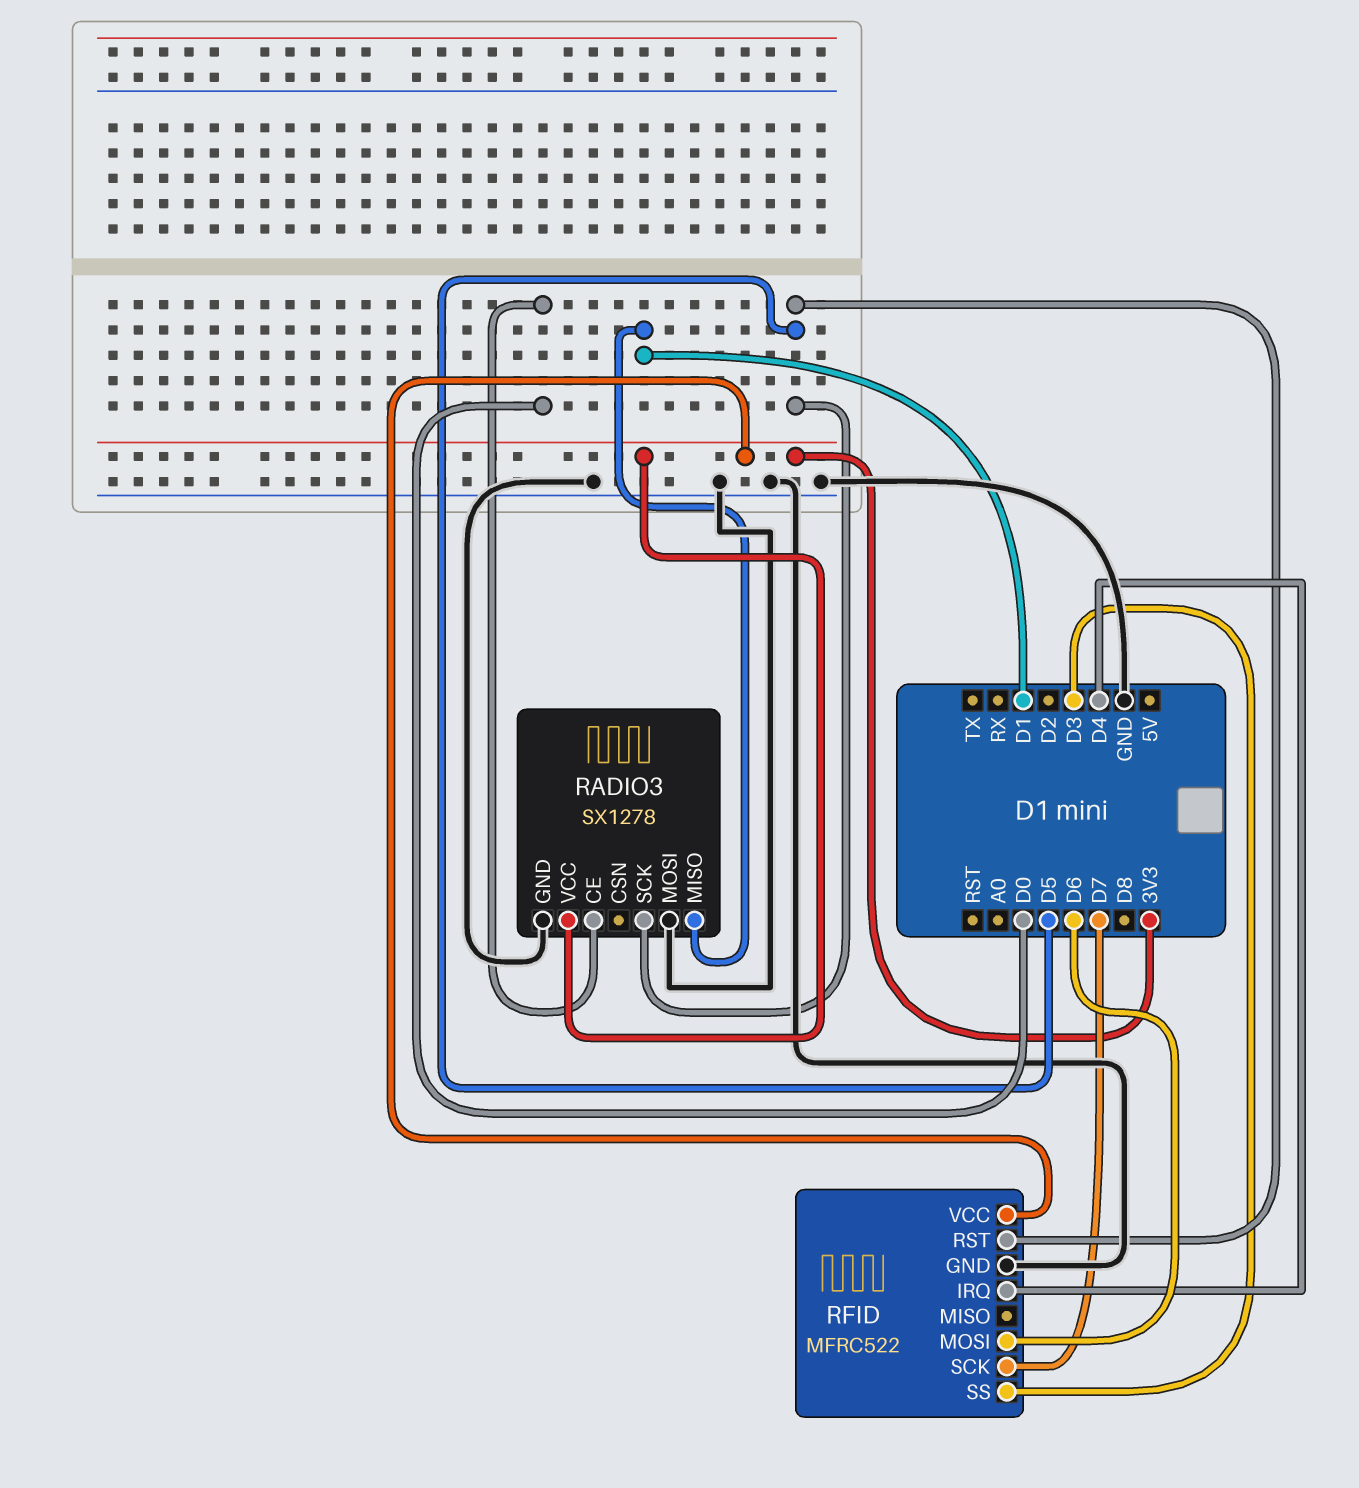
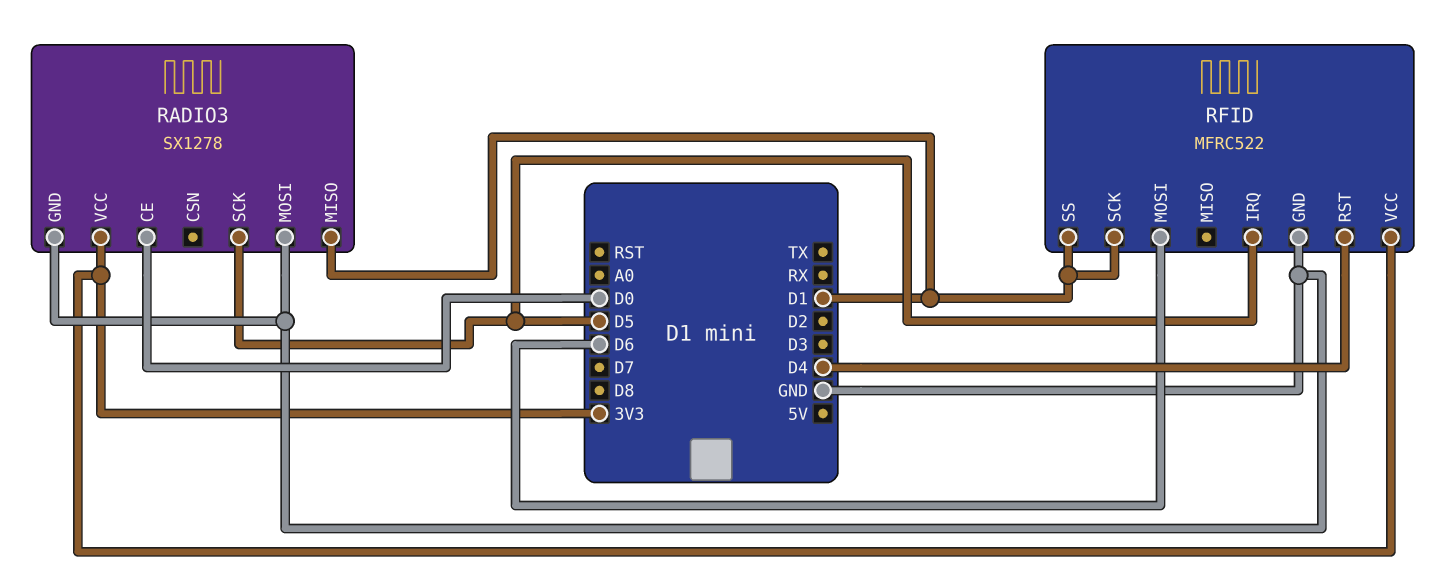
RFID pin IRQ: D4 -> D5
RFID pin RST: D5 -> D4
RFID pin SCK: D7 -> D1
RFID pin SS: D3 -> D1

